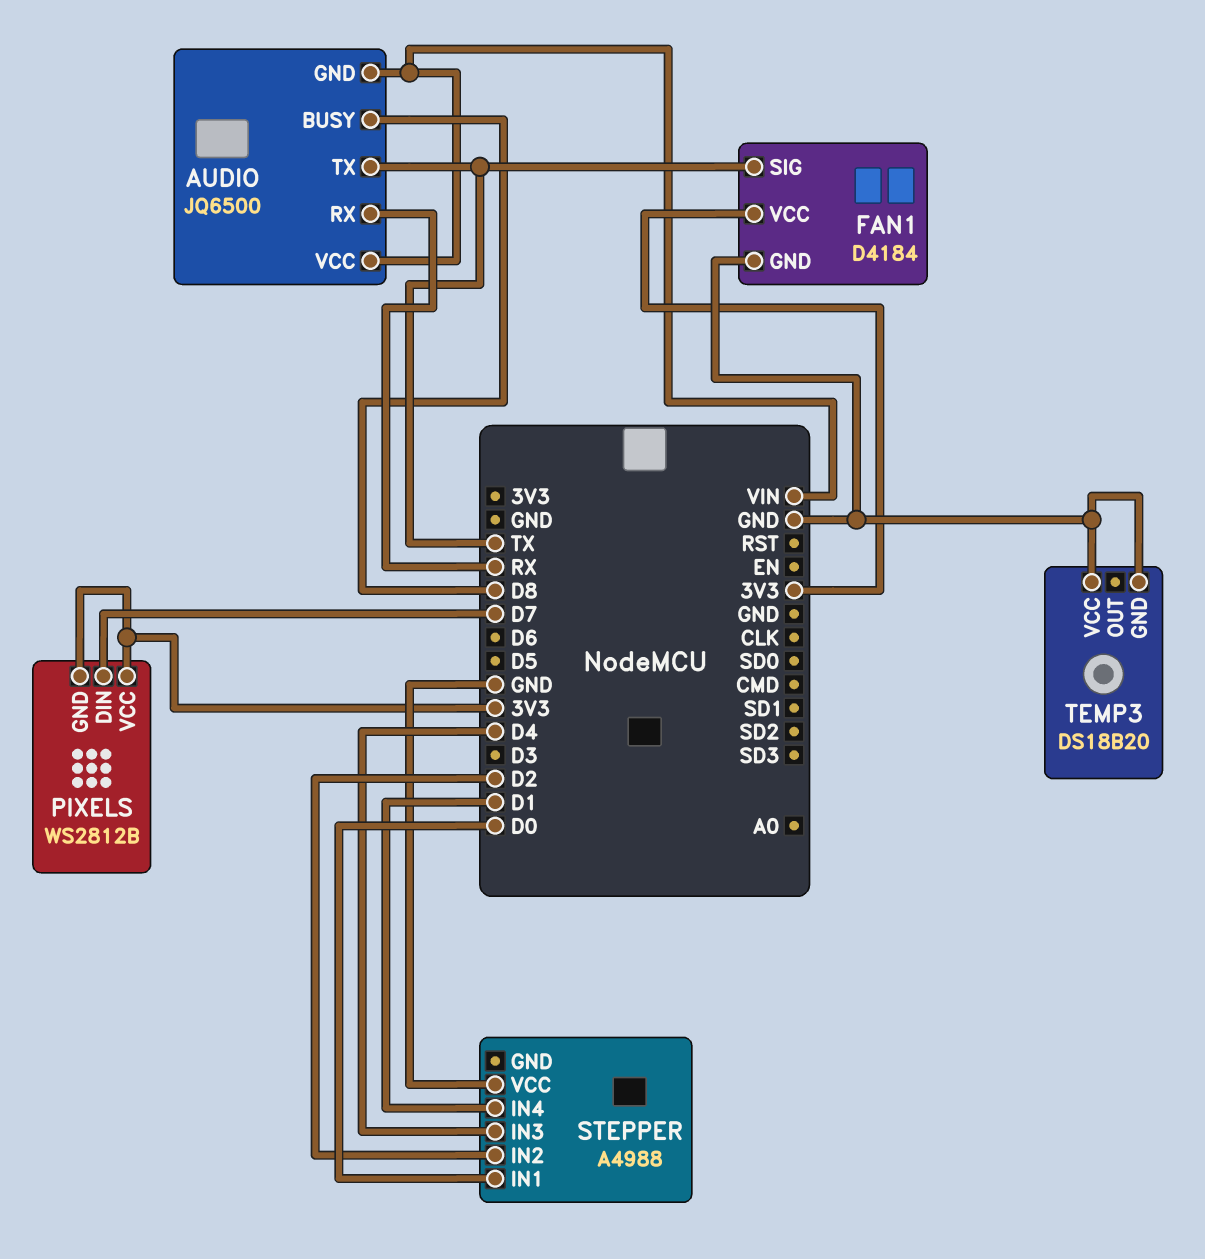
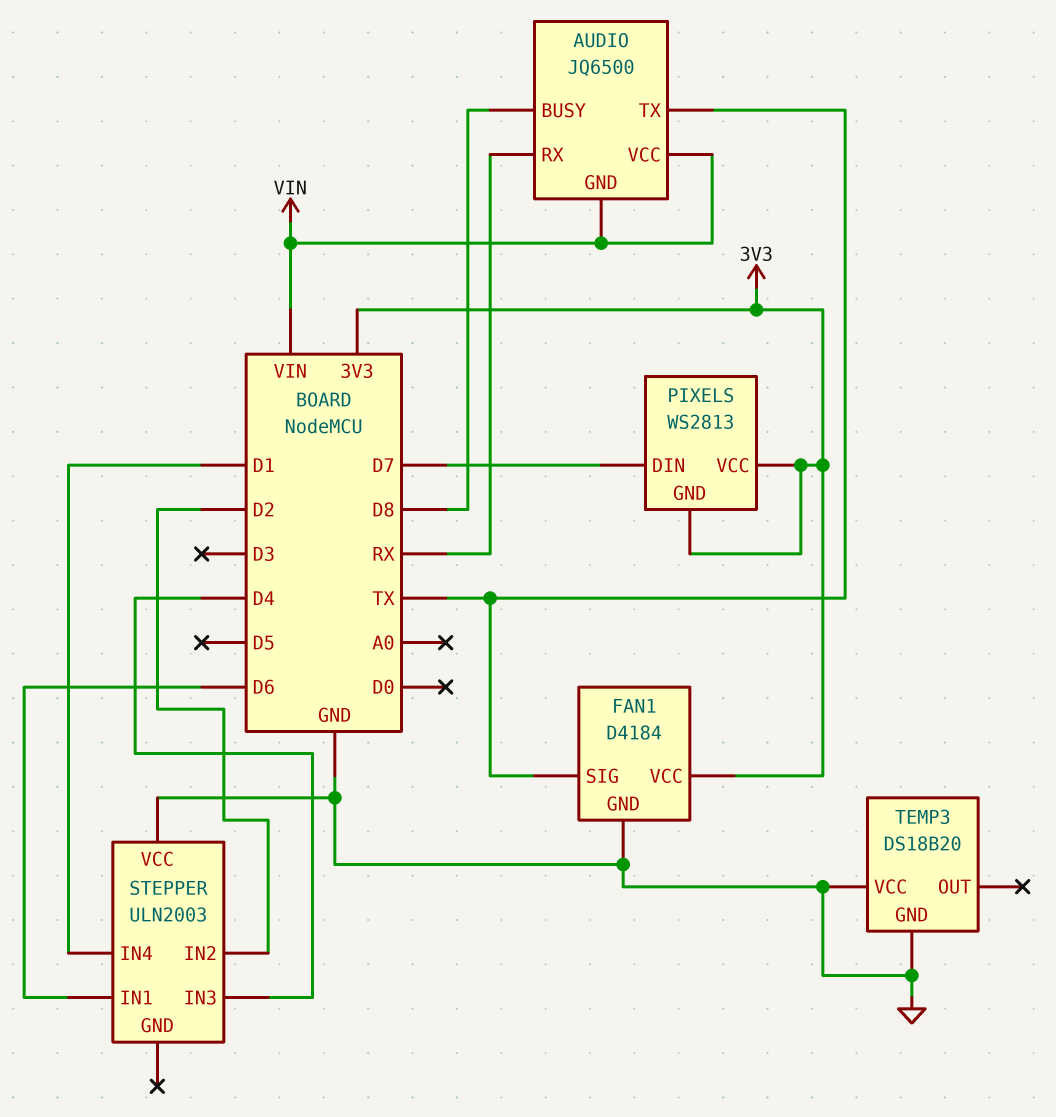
PIXELS: WS2812B -> WS2813
STEPPER: A4988 -> ULN2003
STEPPER pin IN1: D0 -> D6

